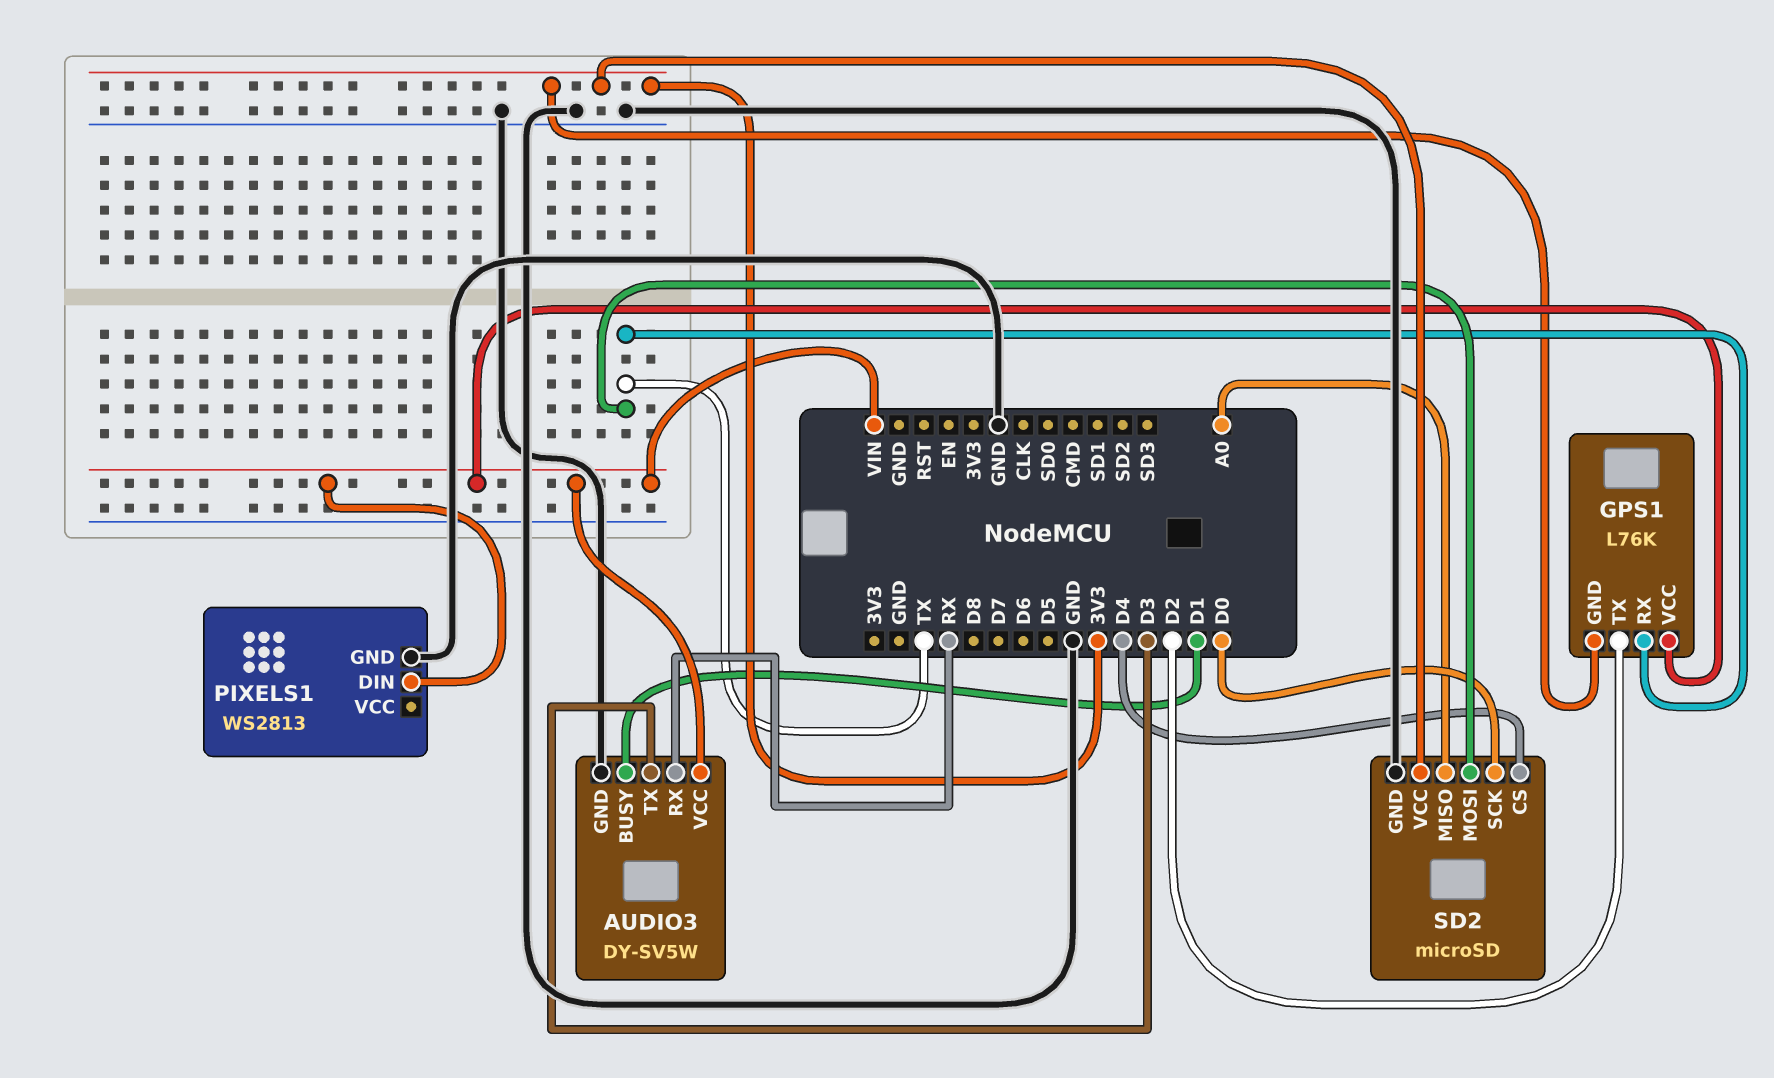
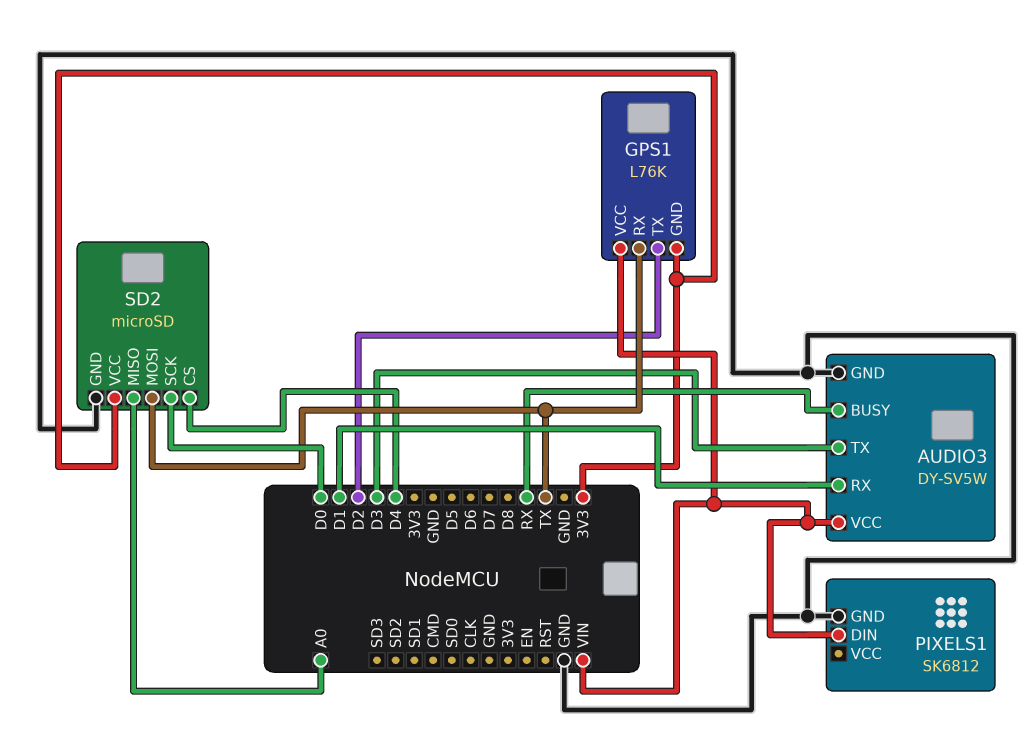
AUDIO3 pin BUSY: D1 -> RX
AUDIO3 pin RX: RX -> D1
PIXELS1: WS2813 -> SK6812

